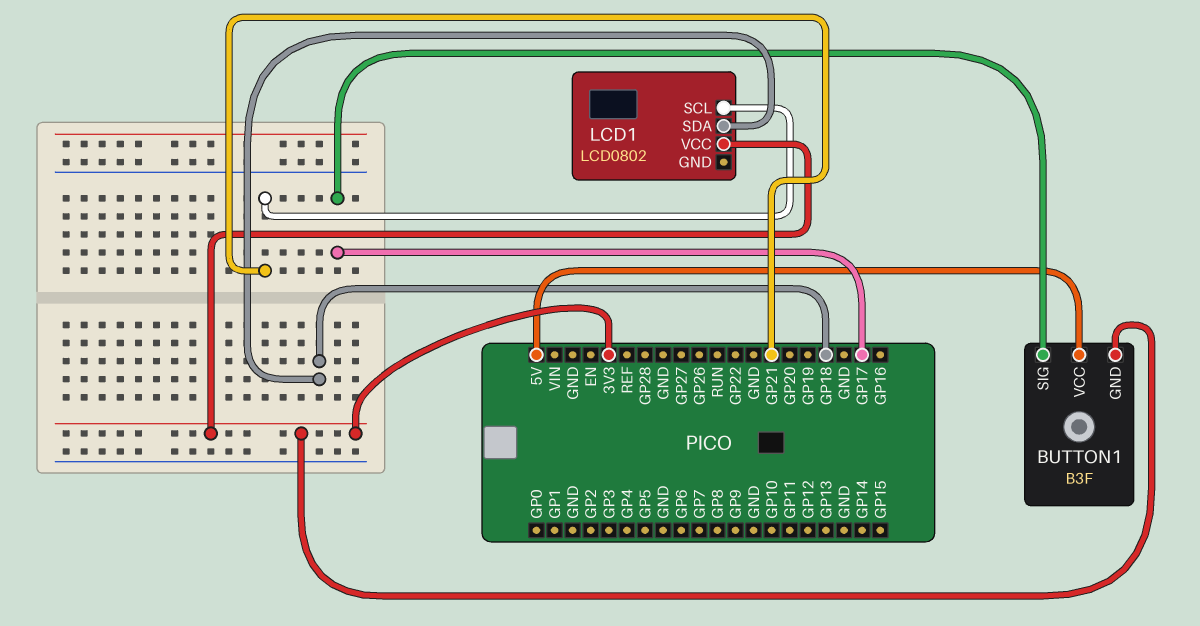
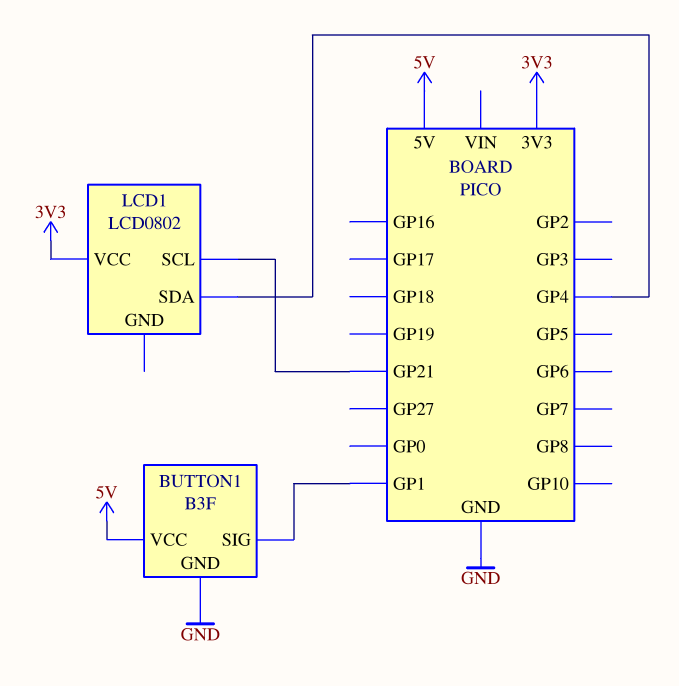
BUTTON1 pin GND: 3V3 -> GND
BUTTON1 pin SIG: GP17 -> GP1
LCD1 pin SDA: GP18 -> GP4

